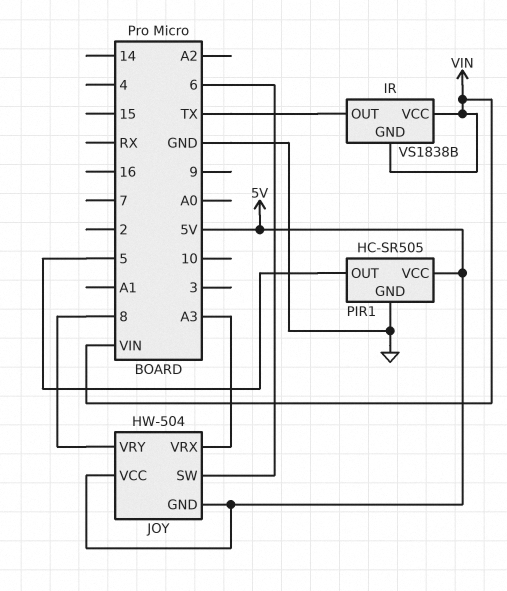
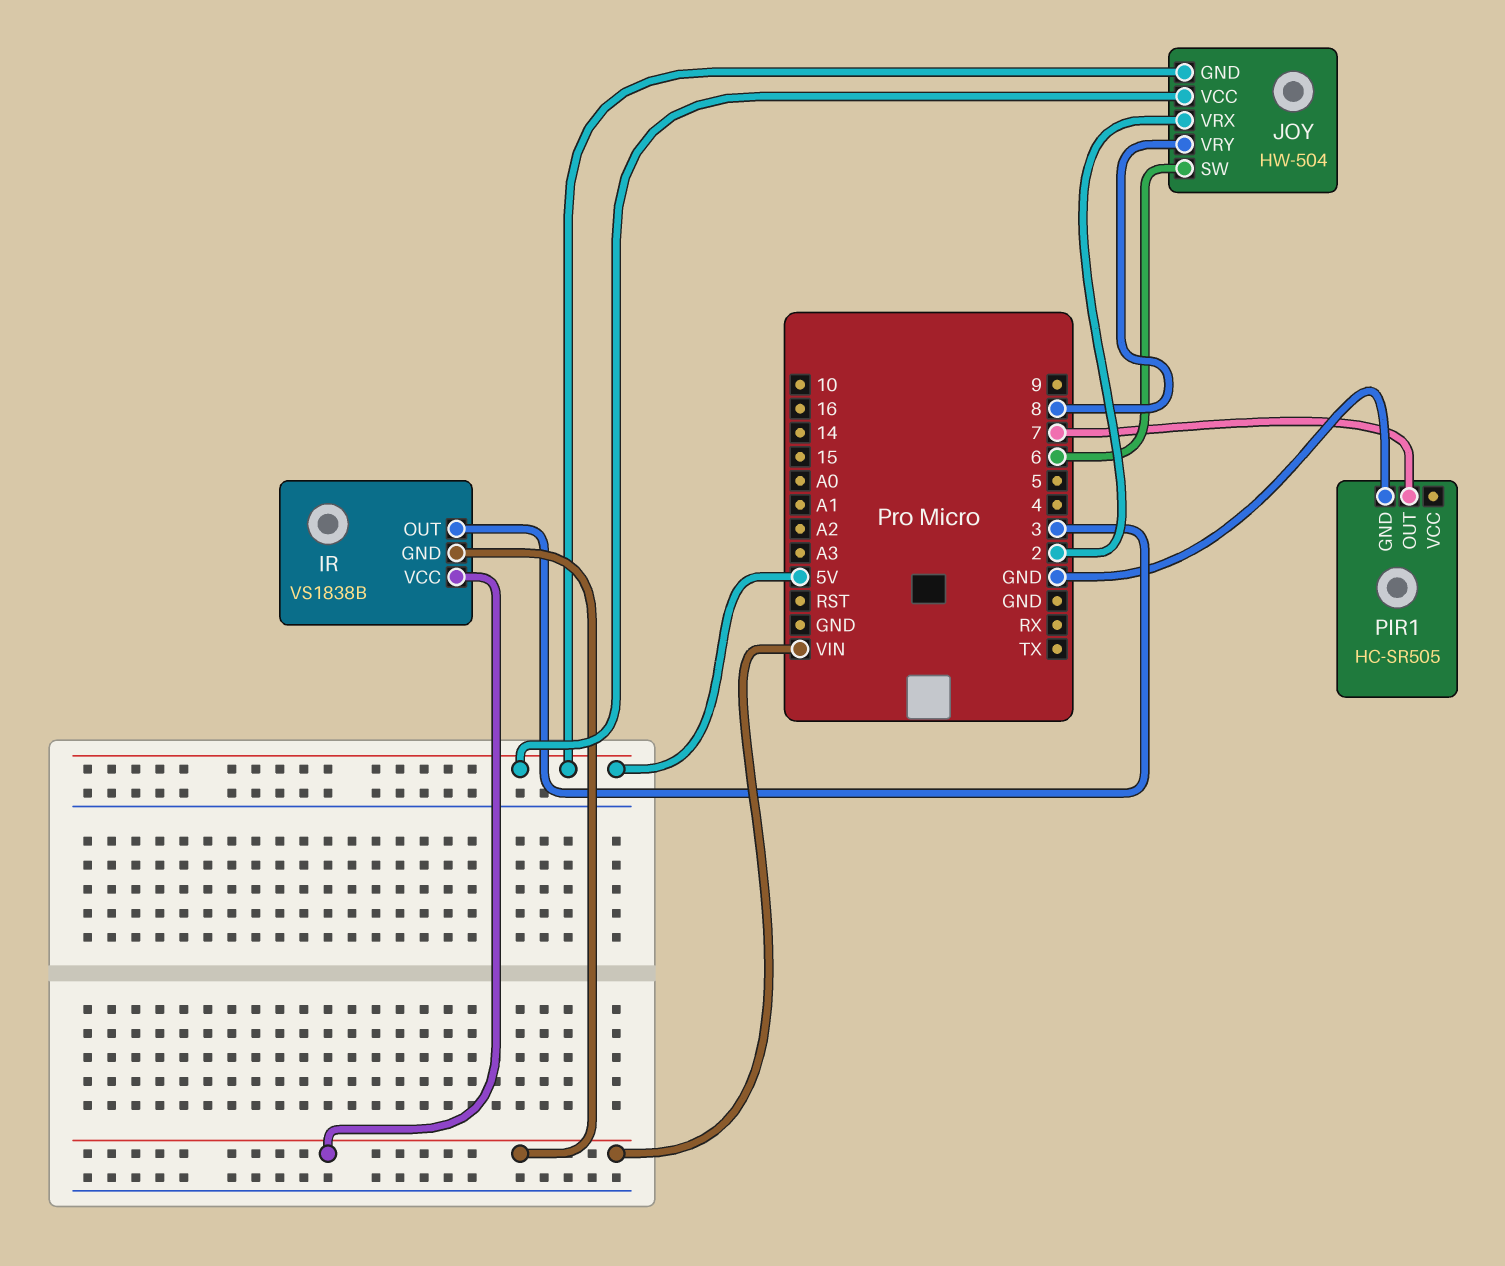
IR pin OUT: TX -> 3
JOY pin VRX: A3 -> 2
PIR1 pin OUT: 5 -> 7
PIR1 pin VCC: 5V -> none

